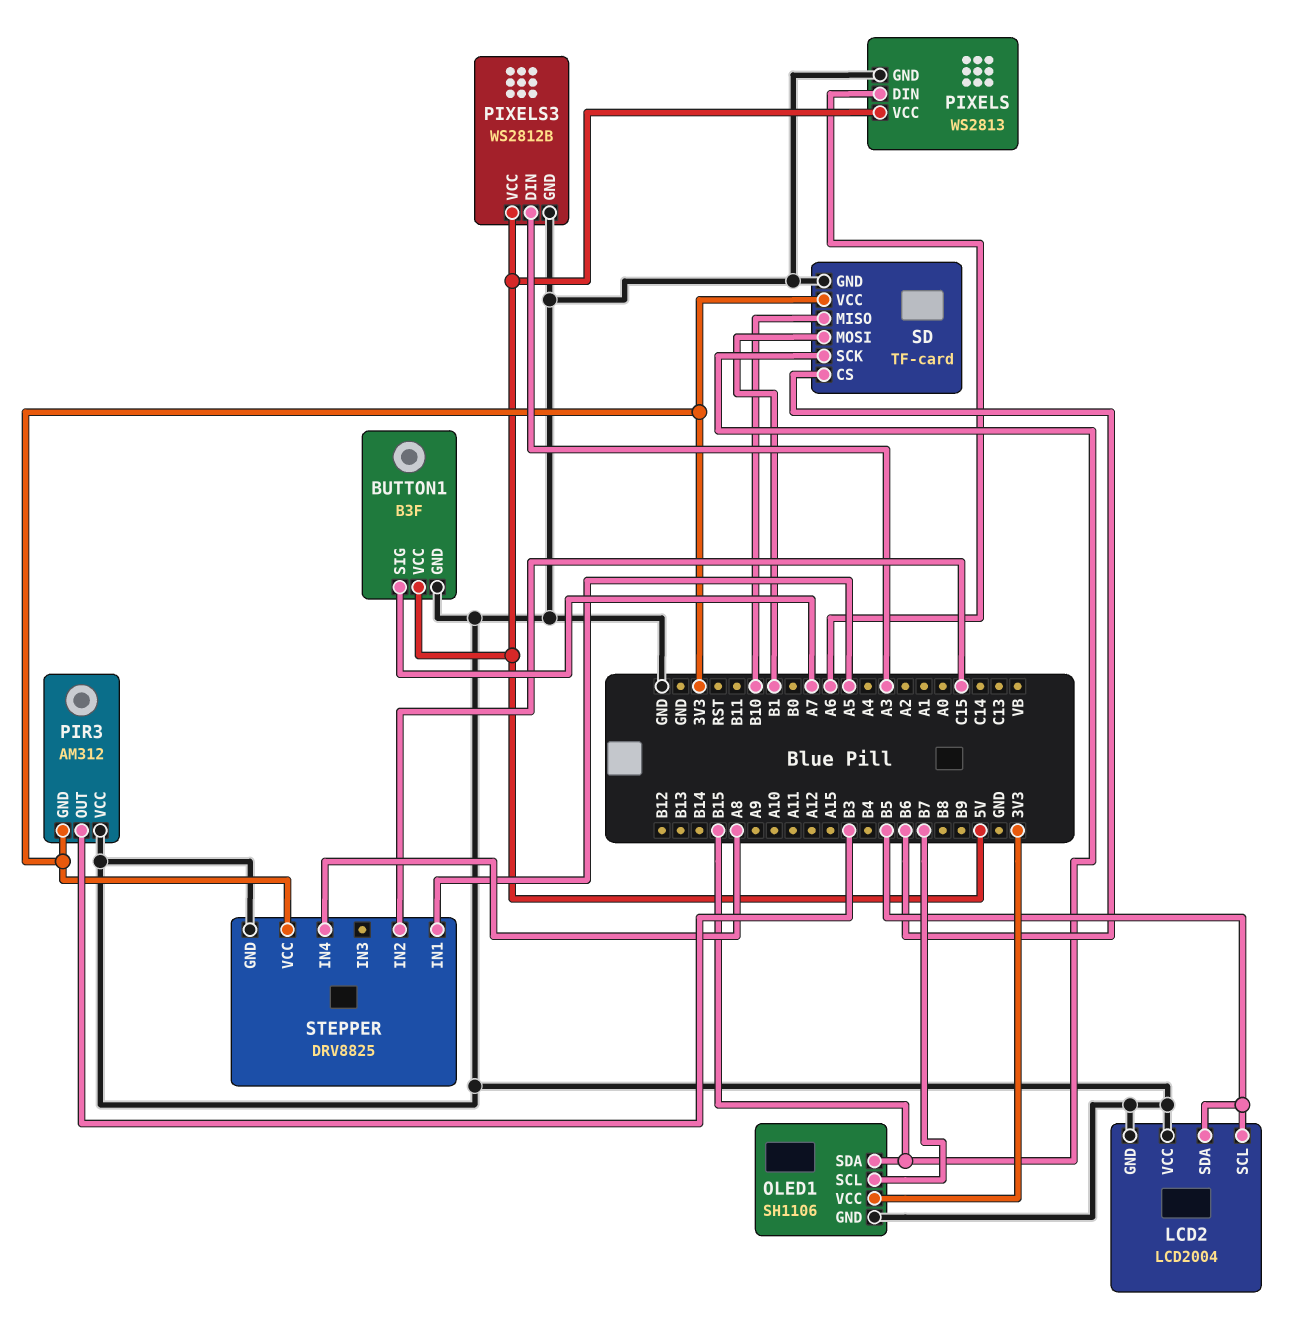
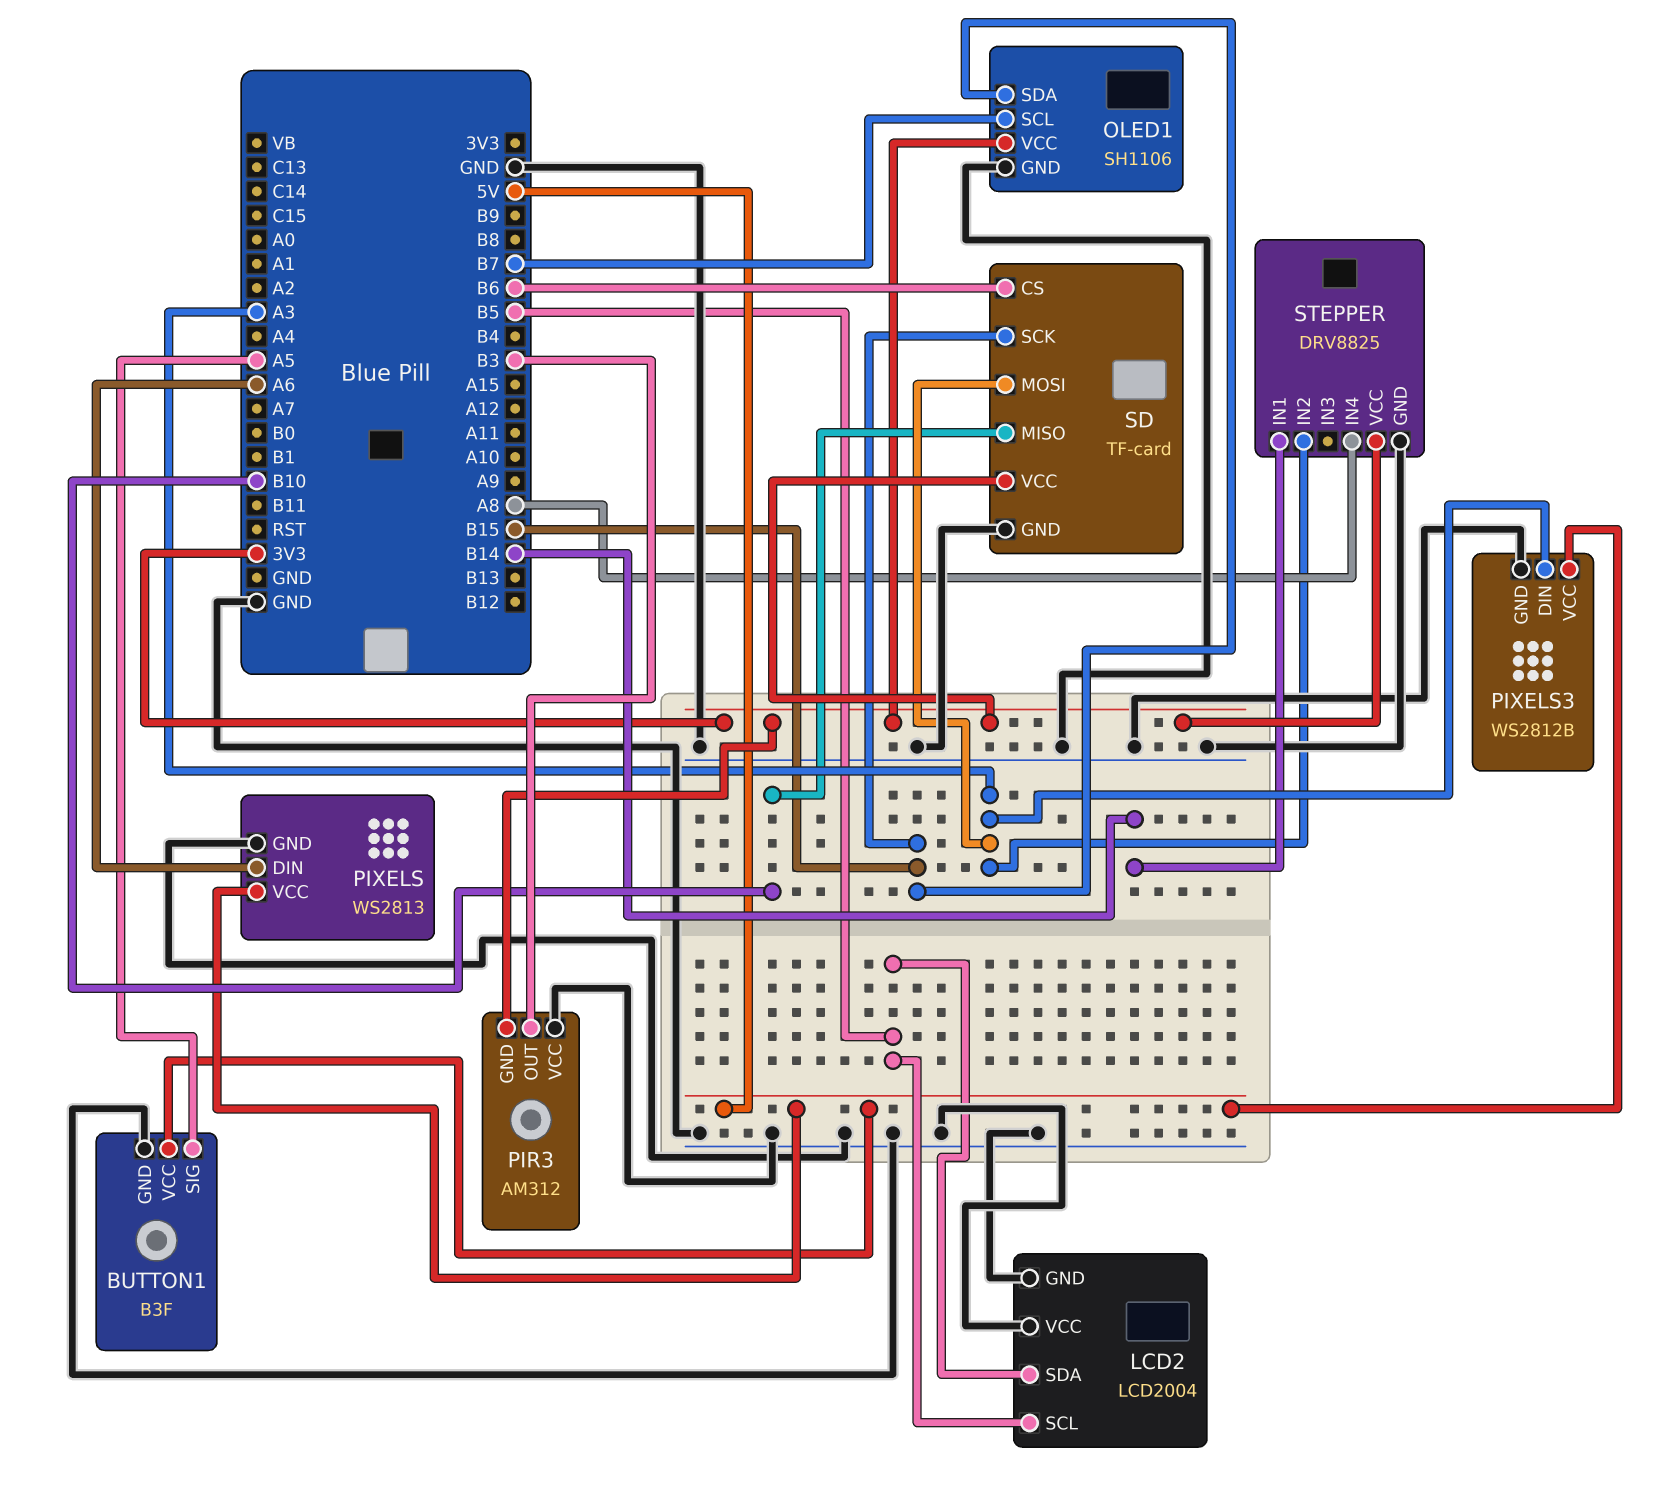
BUTTON1 pin SIG: A7 -> A5
SD pin MOSI: B1 -> A3
STEPPER pin IN1: A5 -> B14
STEPPER pin IN2: C15 -> A3

